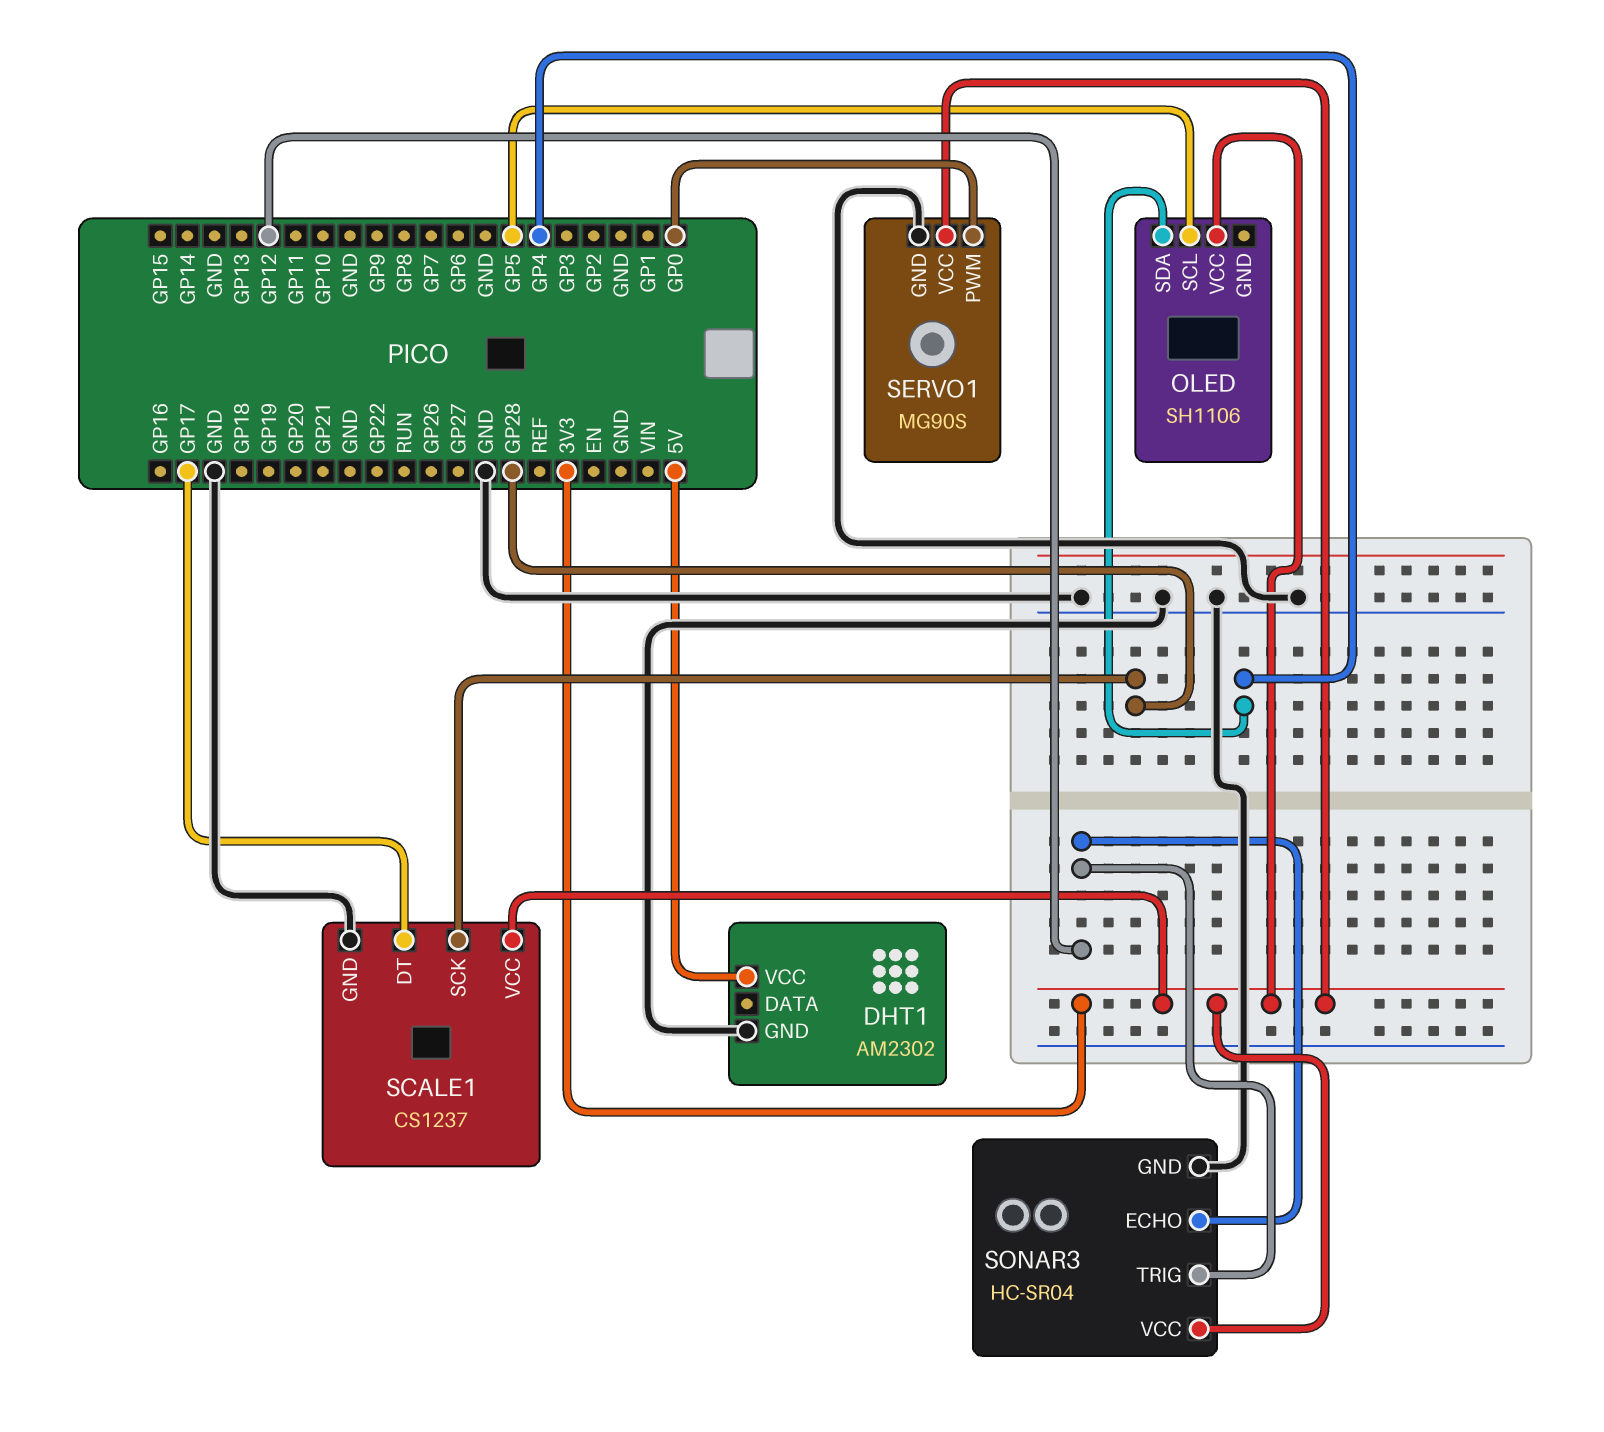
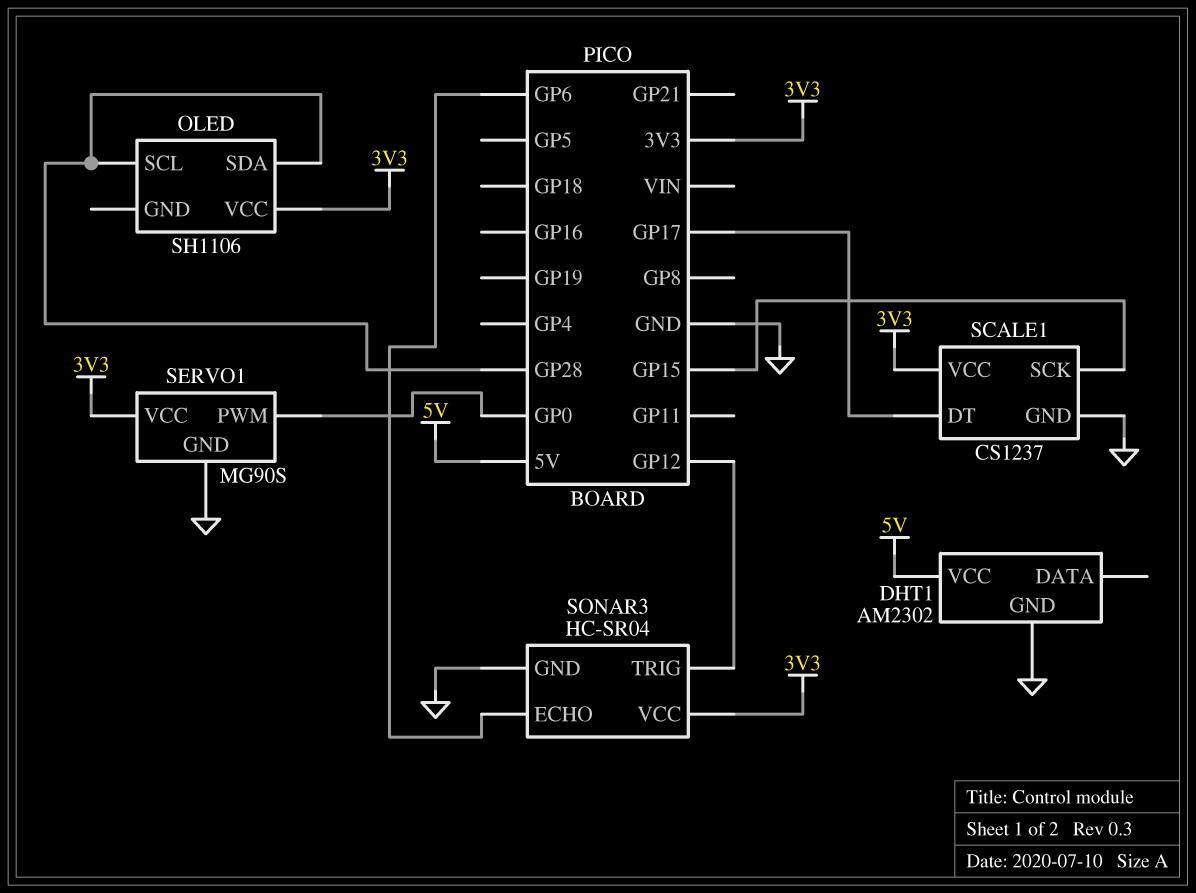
OLED pin SCL: GP5 -> GP28
OLED pin SDA: GP4 -> GP28
SCALE1 pin SCK: GP28 -> GP15
SONAR3 pin ECHO: GP12 -> GP6

